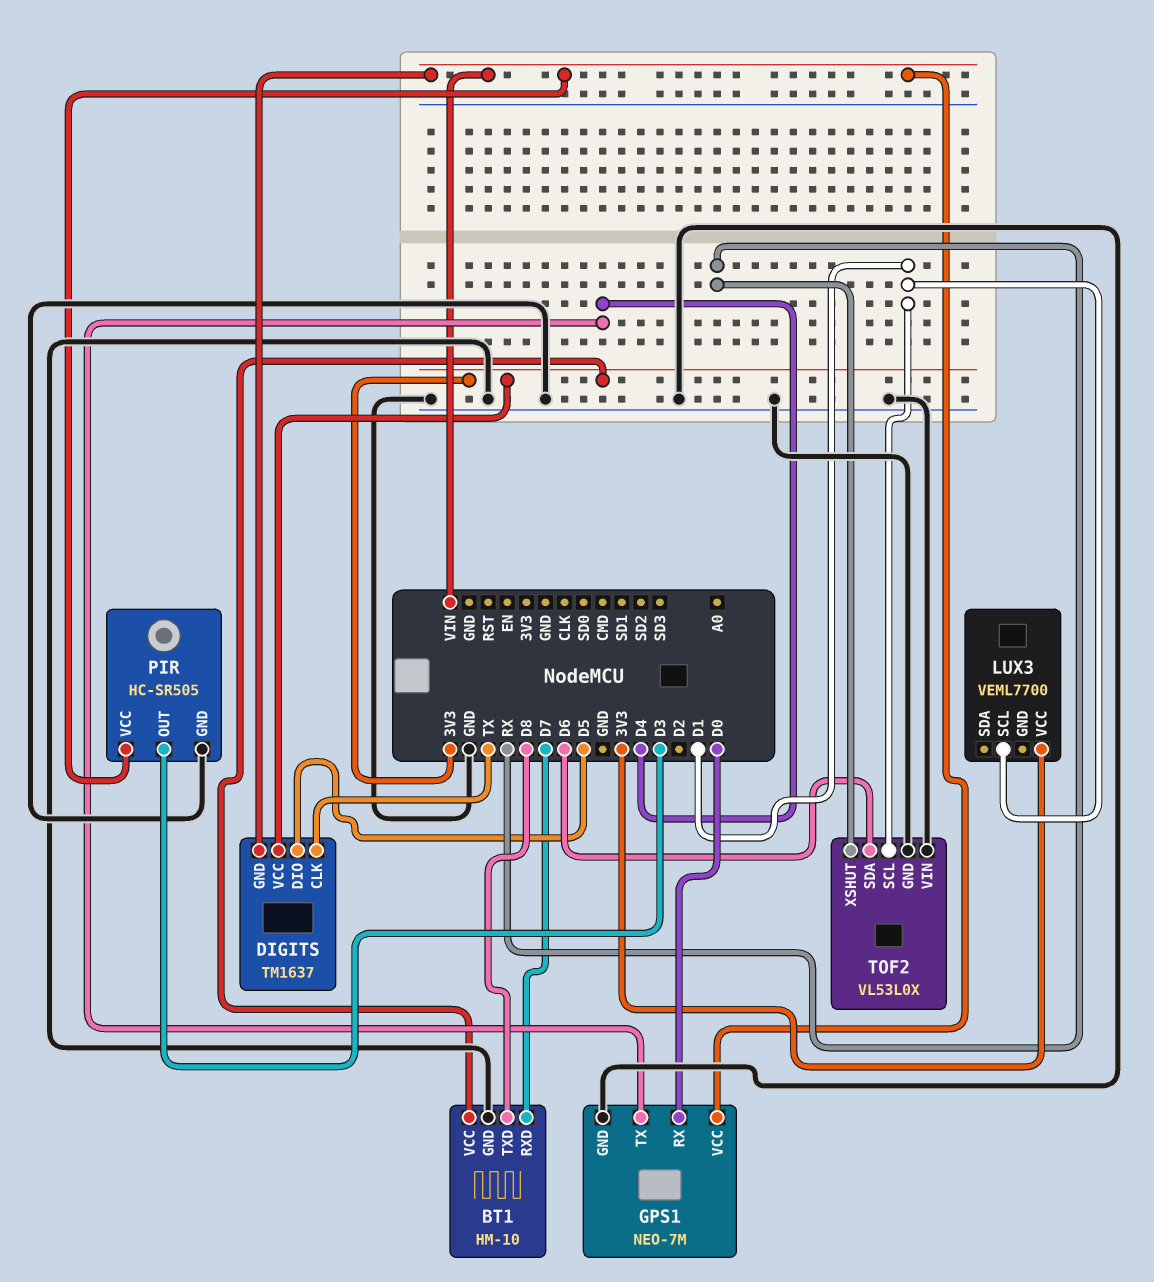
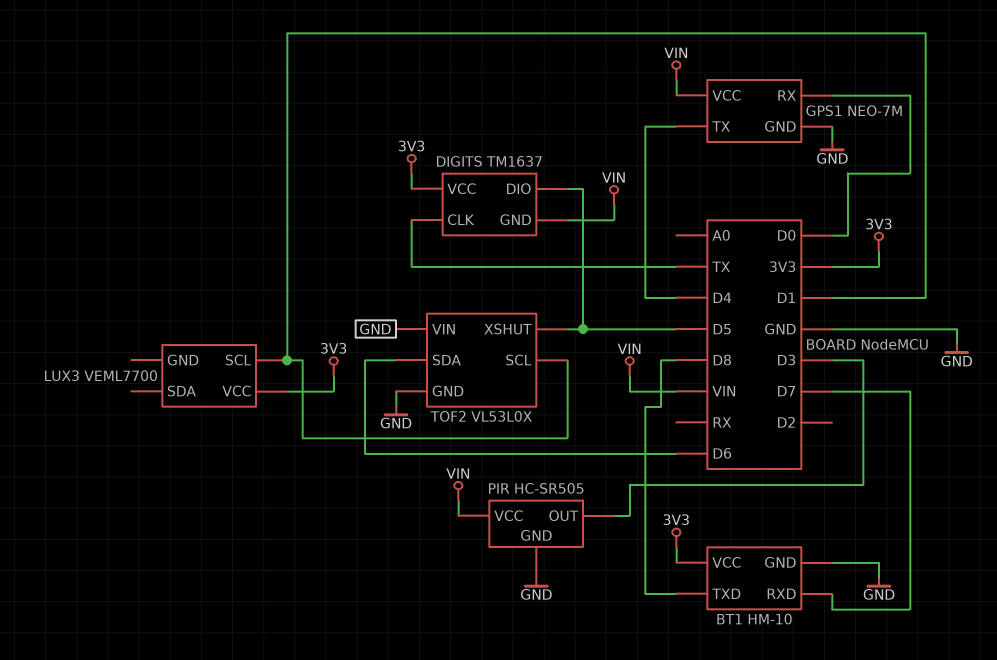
TOF2 pin XSHUT: RX -> D5

